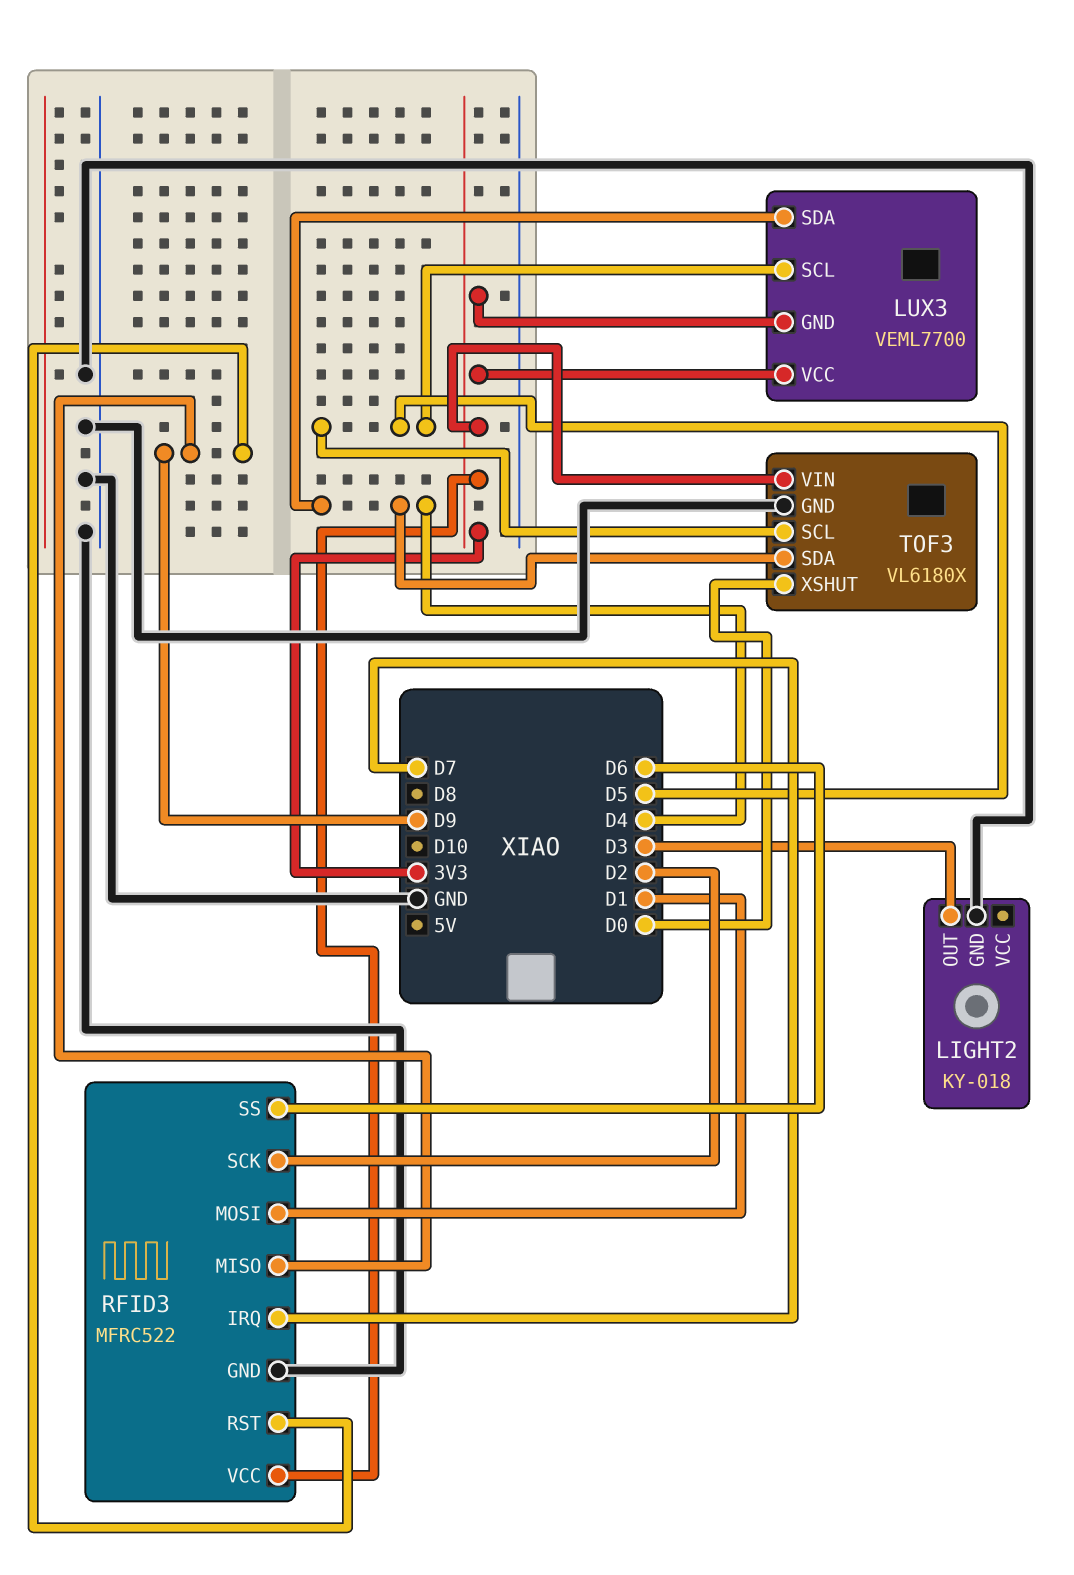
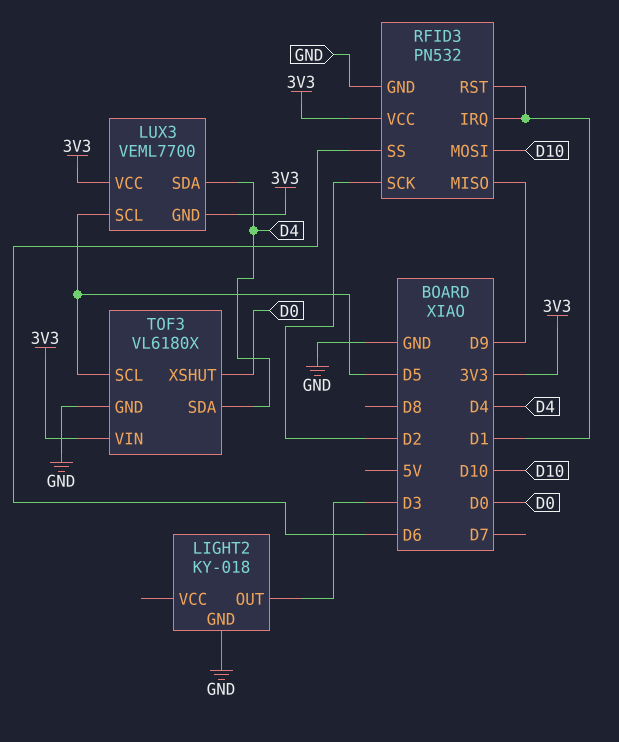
RFID3: MFRC522 -> PN532
RFID3 pin IRQ: D7 -> D1
RFID3 pin MOSI: D1 -> D10
RFID3 pin RST: D9 -> D1

